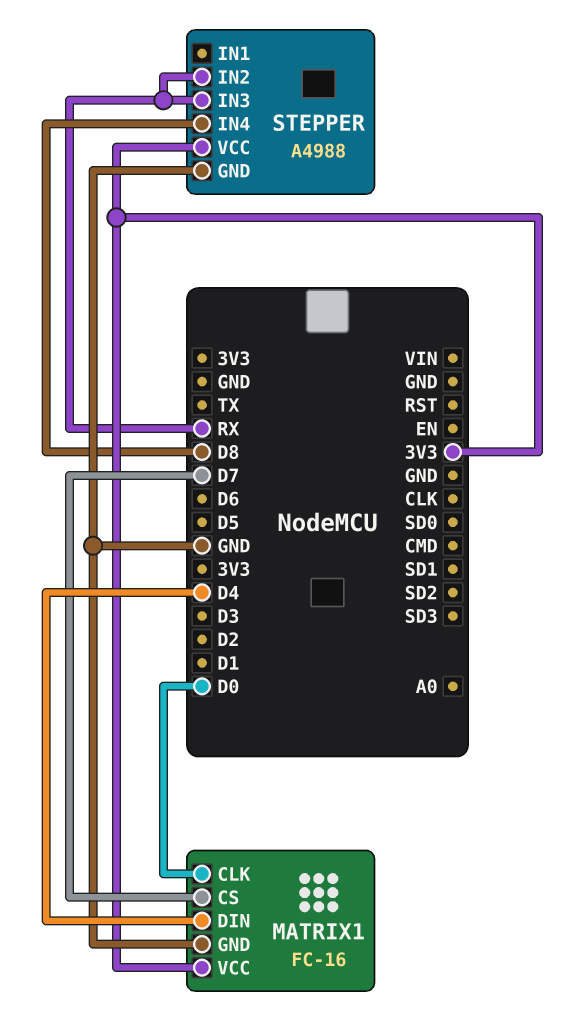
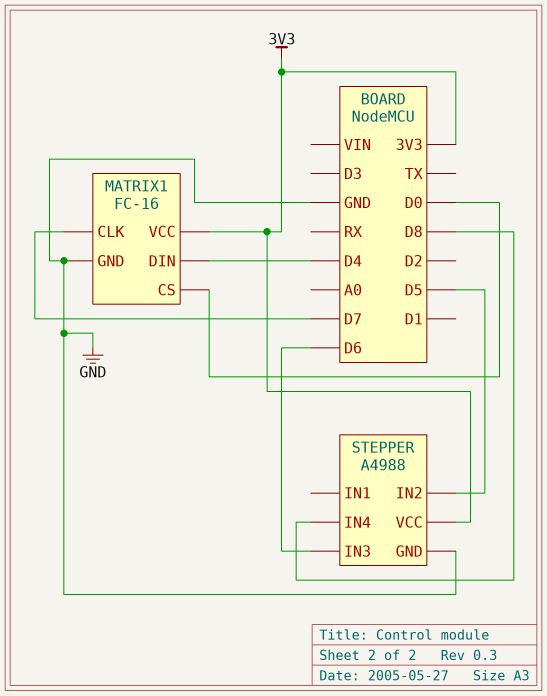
MATRIX1 pin CLK: D0 -> D7
MATRIX1 pin CS: D7 -> D0
STEPPER pin IN2: RX -> D5
STEPPER pin IN3: RX -> D6

